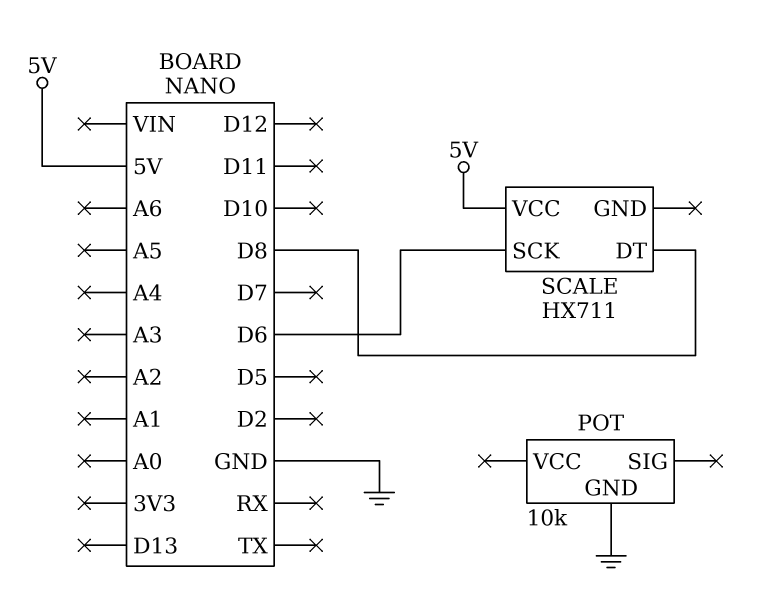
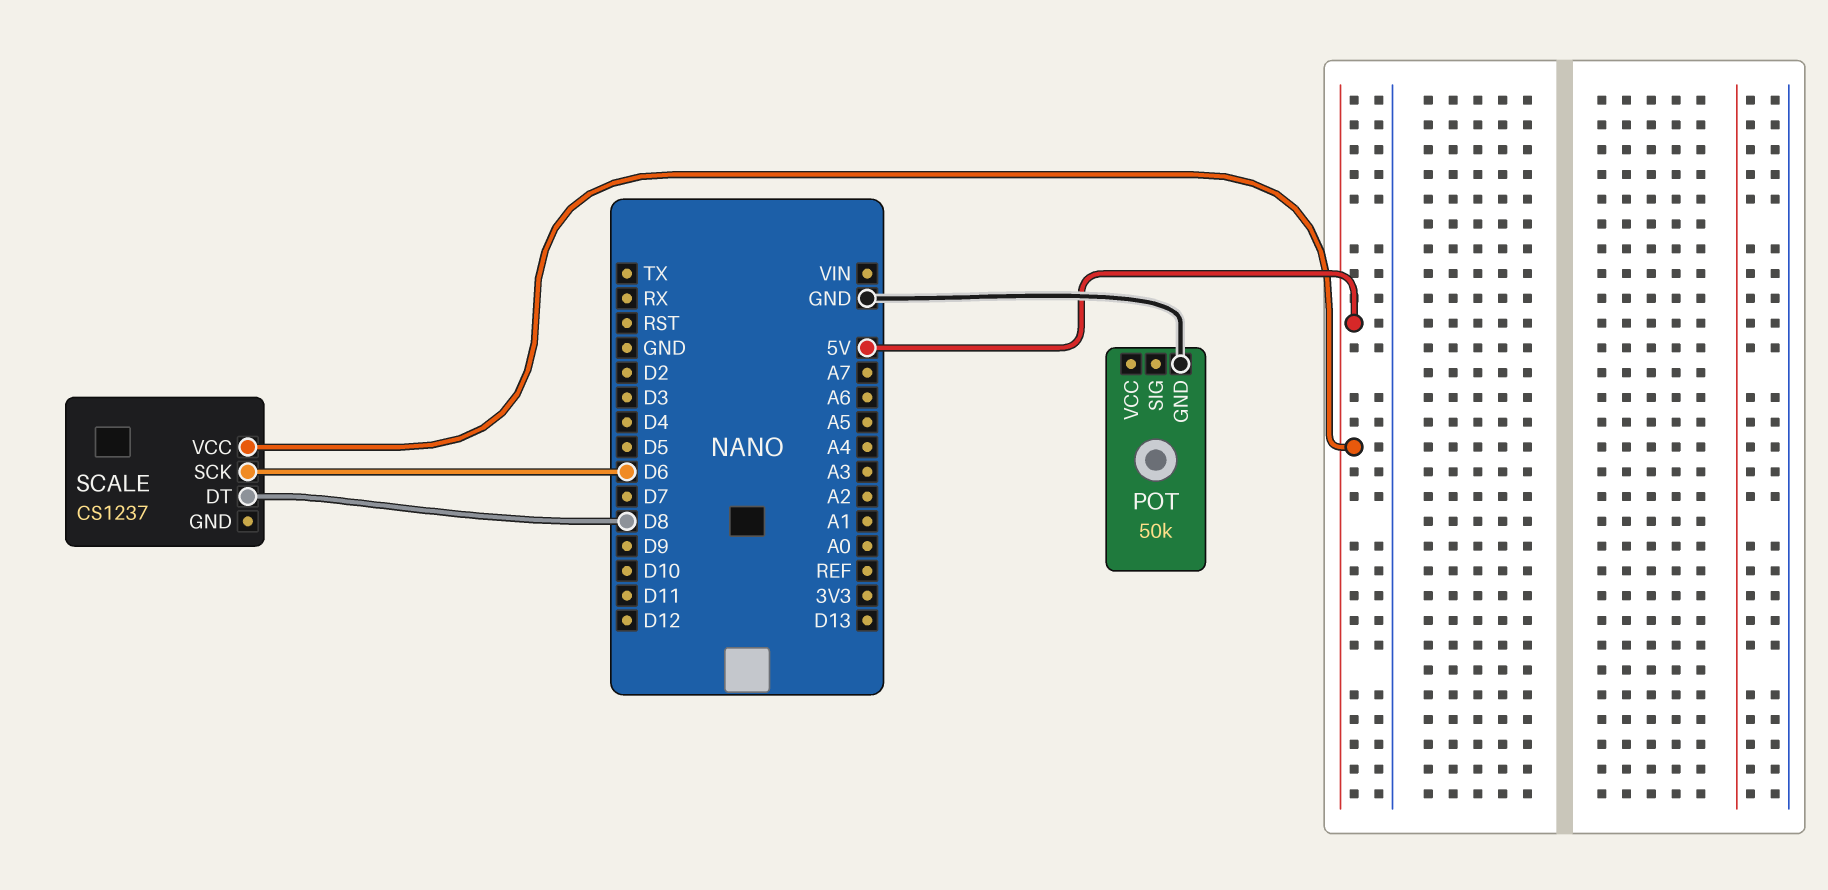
POT: 10k -> 50k
SCALE: HX711 -> CS1237

